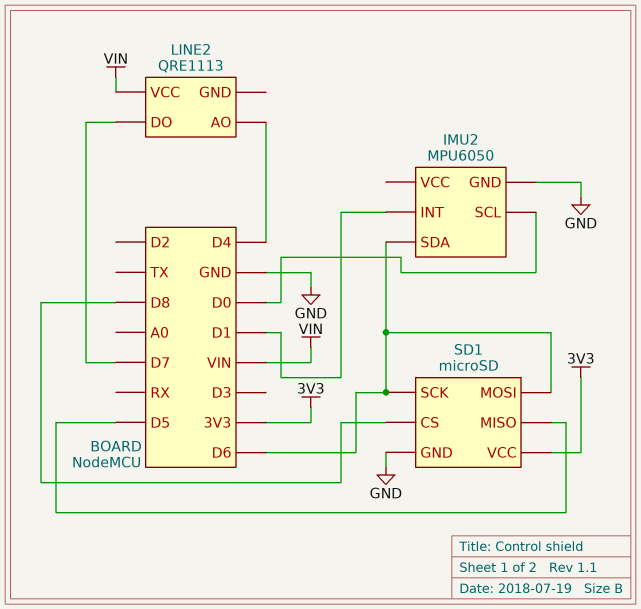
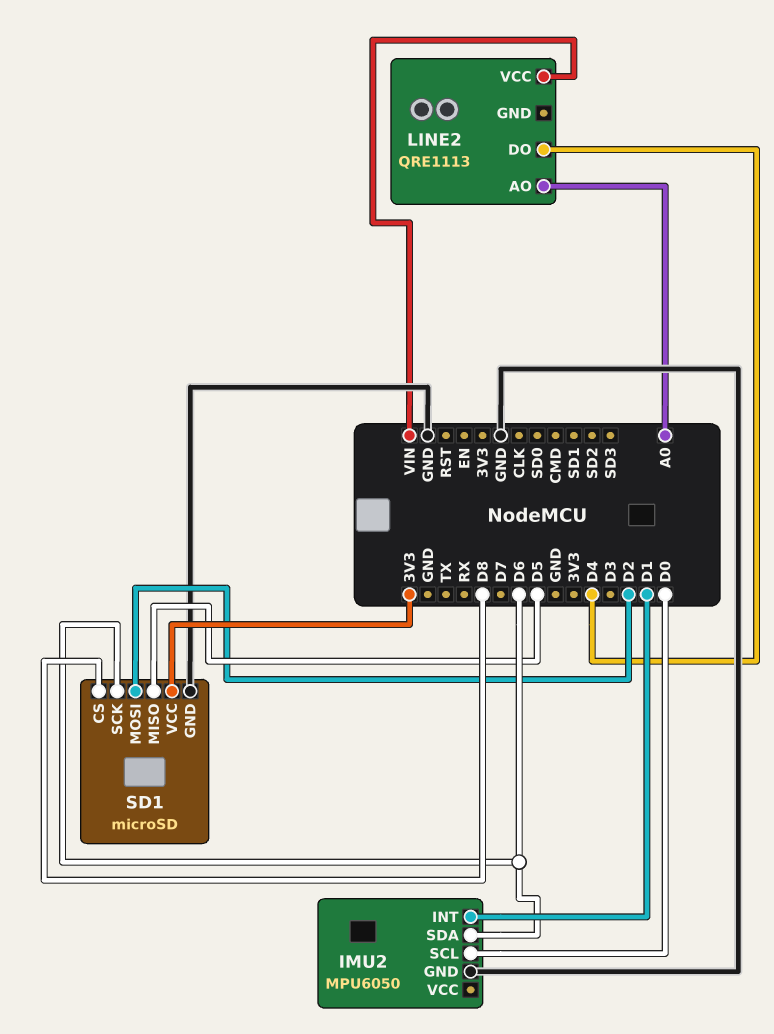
LINE2 pin AO: D4 -> A0
LINE2 pin DO: D7 -> D4
SD1 pin MOSI: D6 -> D2

